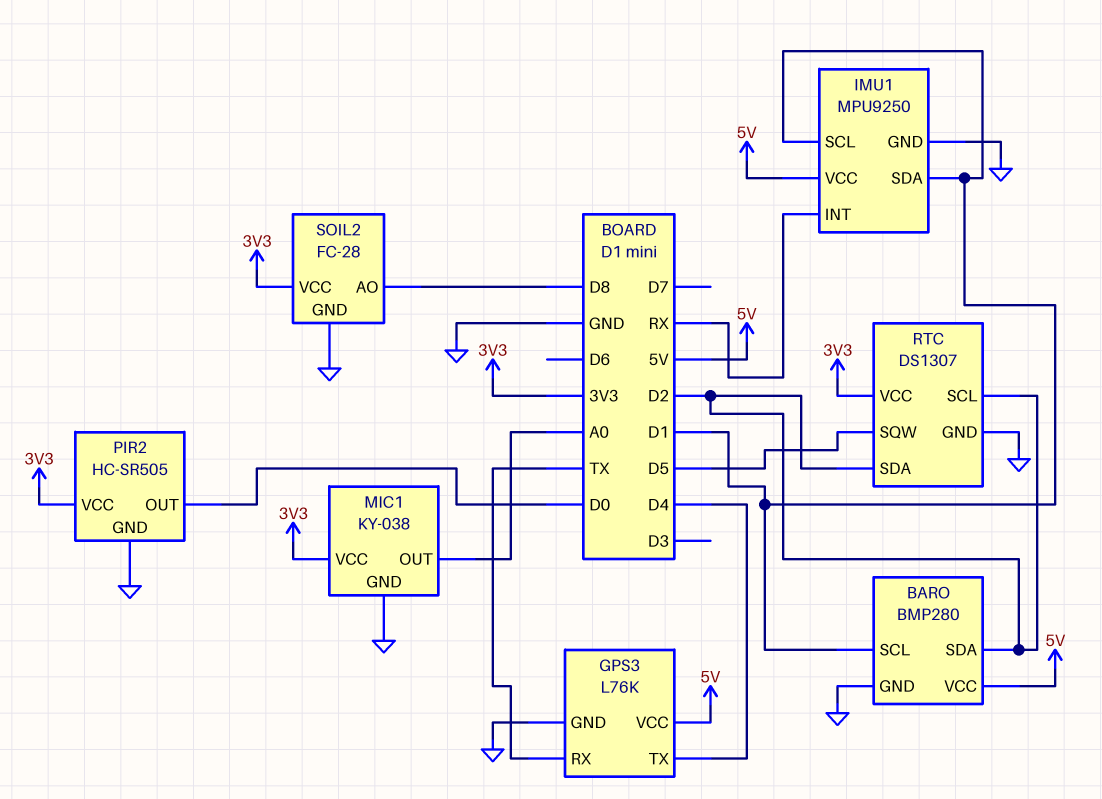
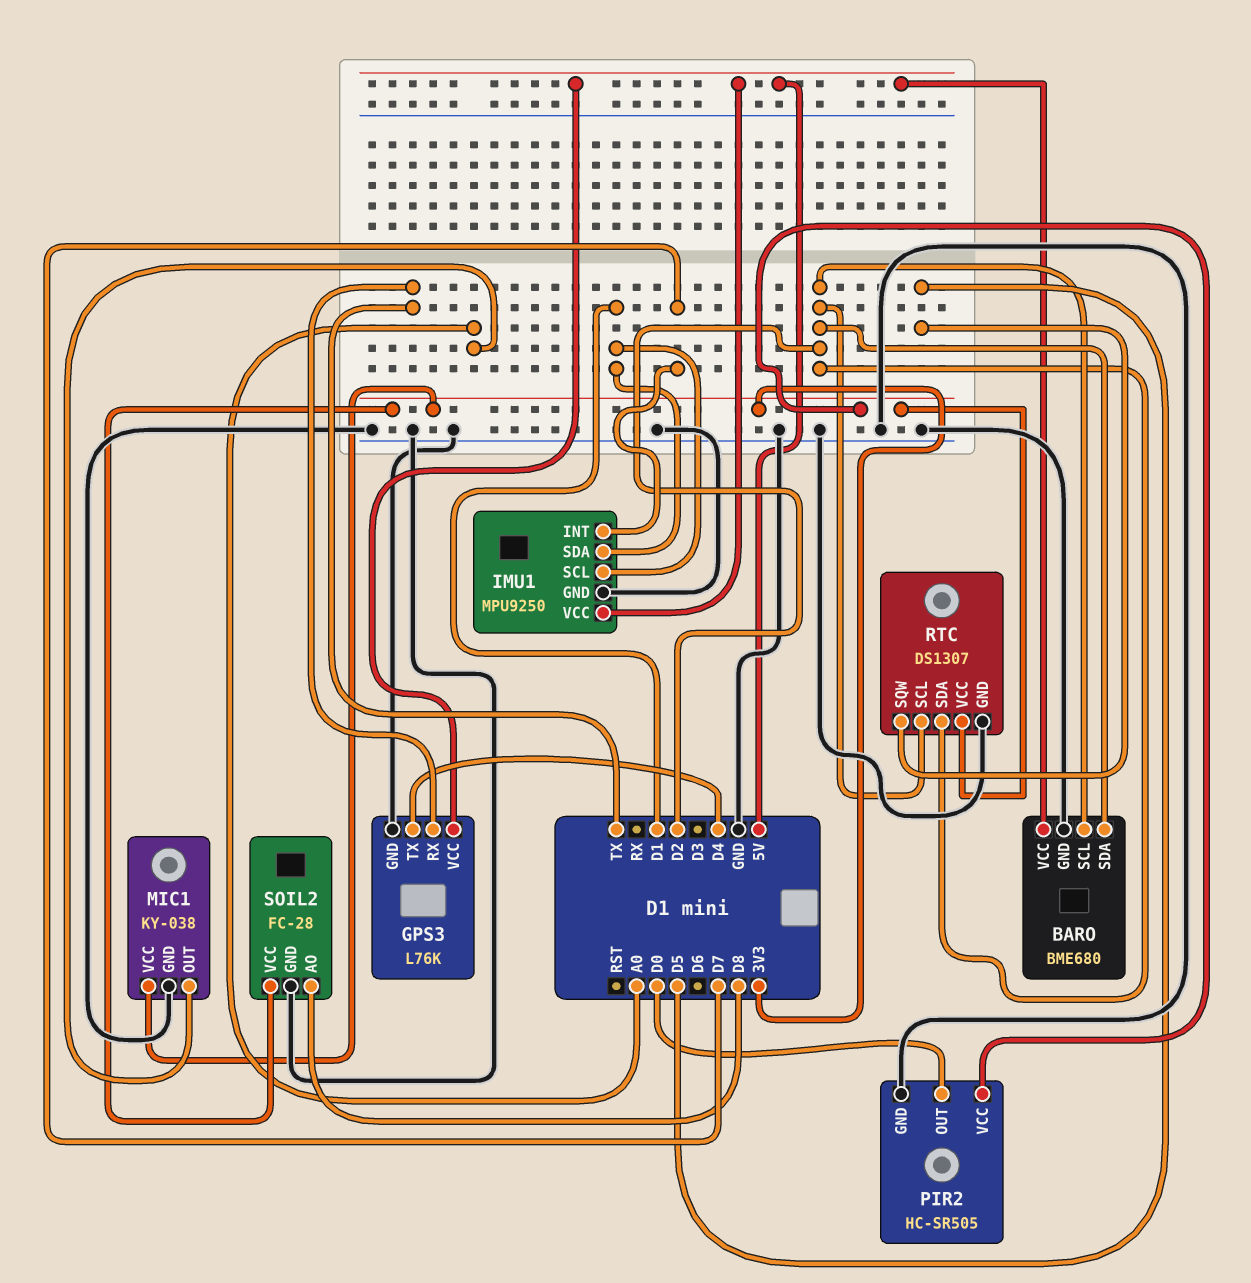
BARO: BMP280 -> BME680
BARO pin SCL: D1 -> D2
IMU1 pin INT: RX -> D7

